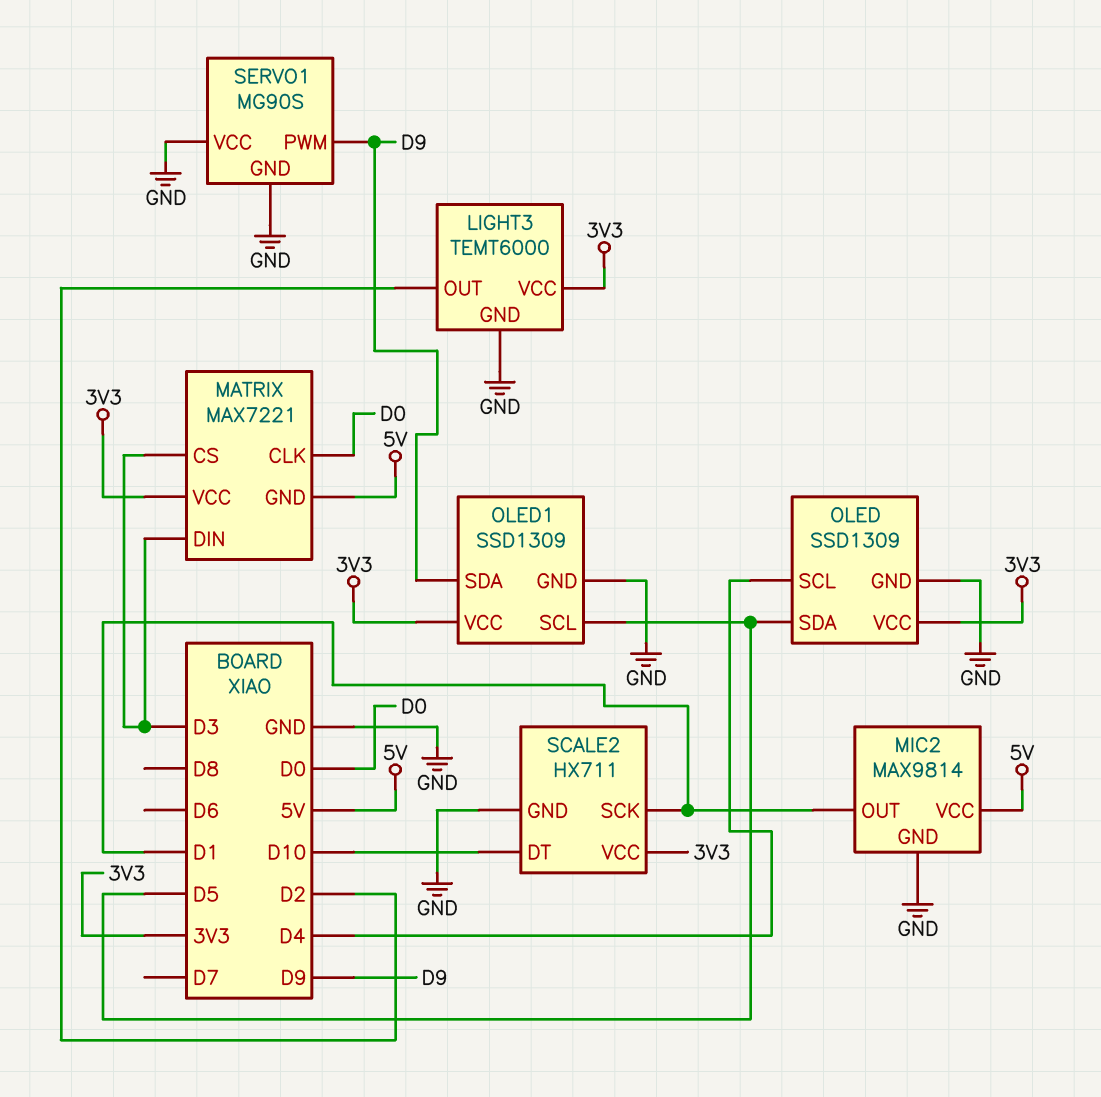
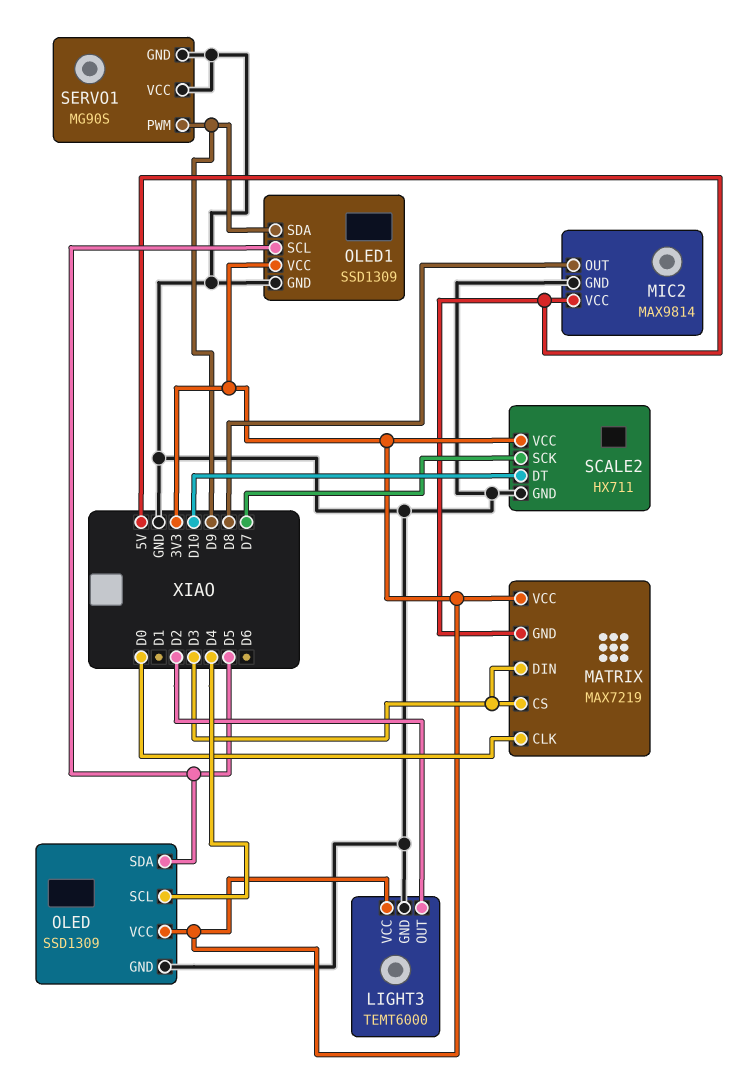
MATRIX: MAX7221 -> MAX7219
MIC2 pin OUT: D1 -> D8
SCALE2 pin SCK: D1 -> D7

